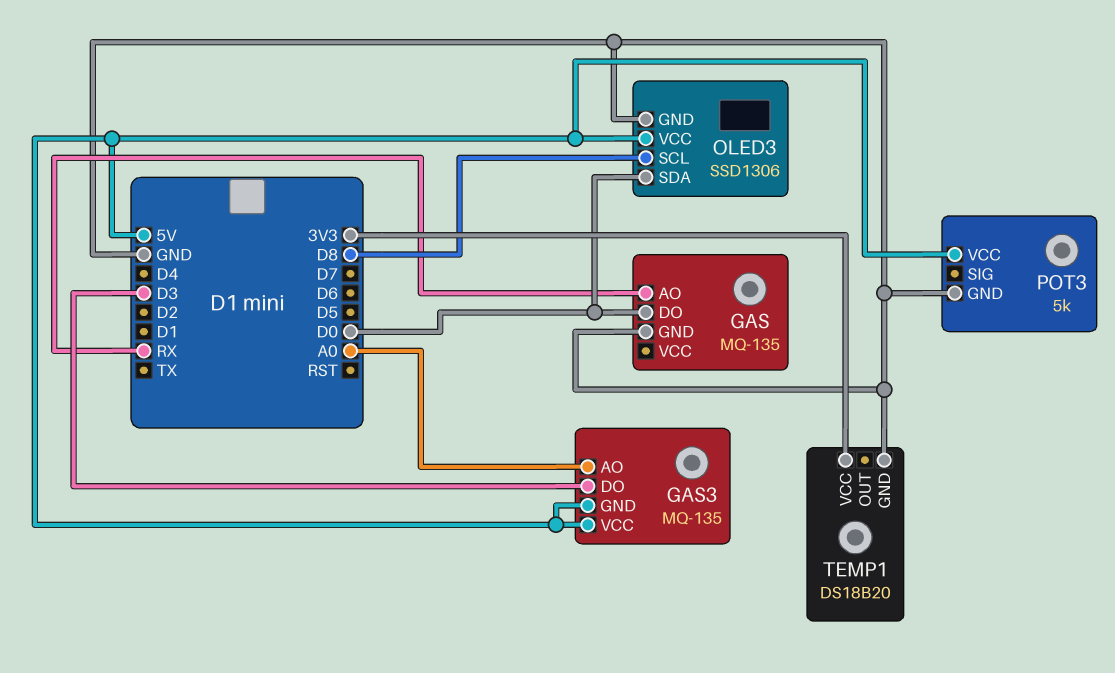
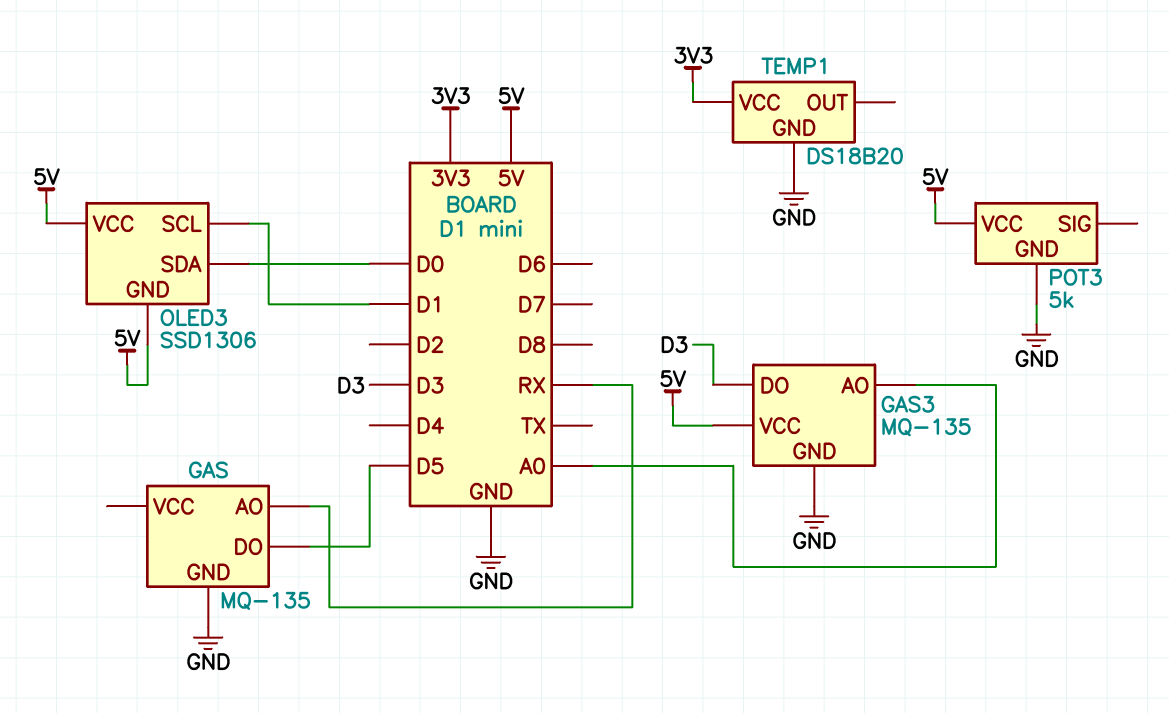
GAS pin DO: D0 -> D5
GAS3 pin GND: 5V -> GND
OLED3 pin GND: GND -> 5V
OLED3 pin SCL: D8 -> D1

